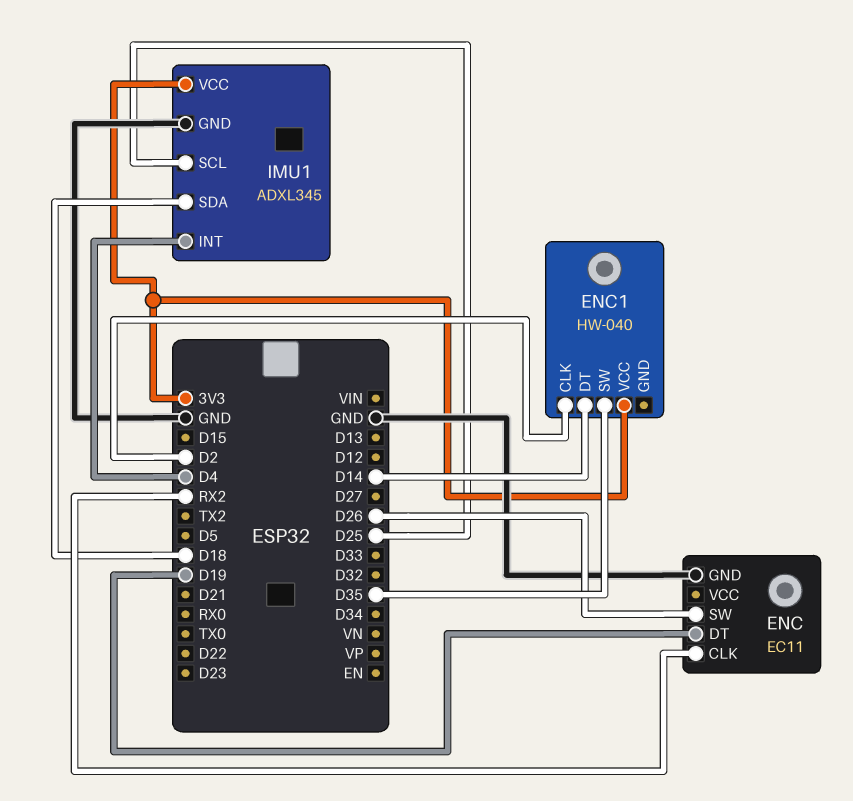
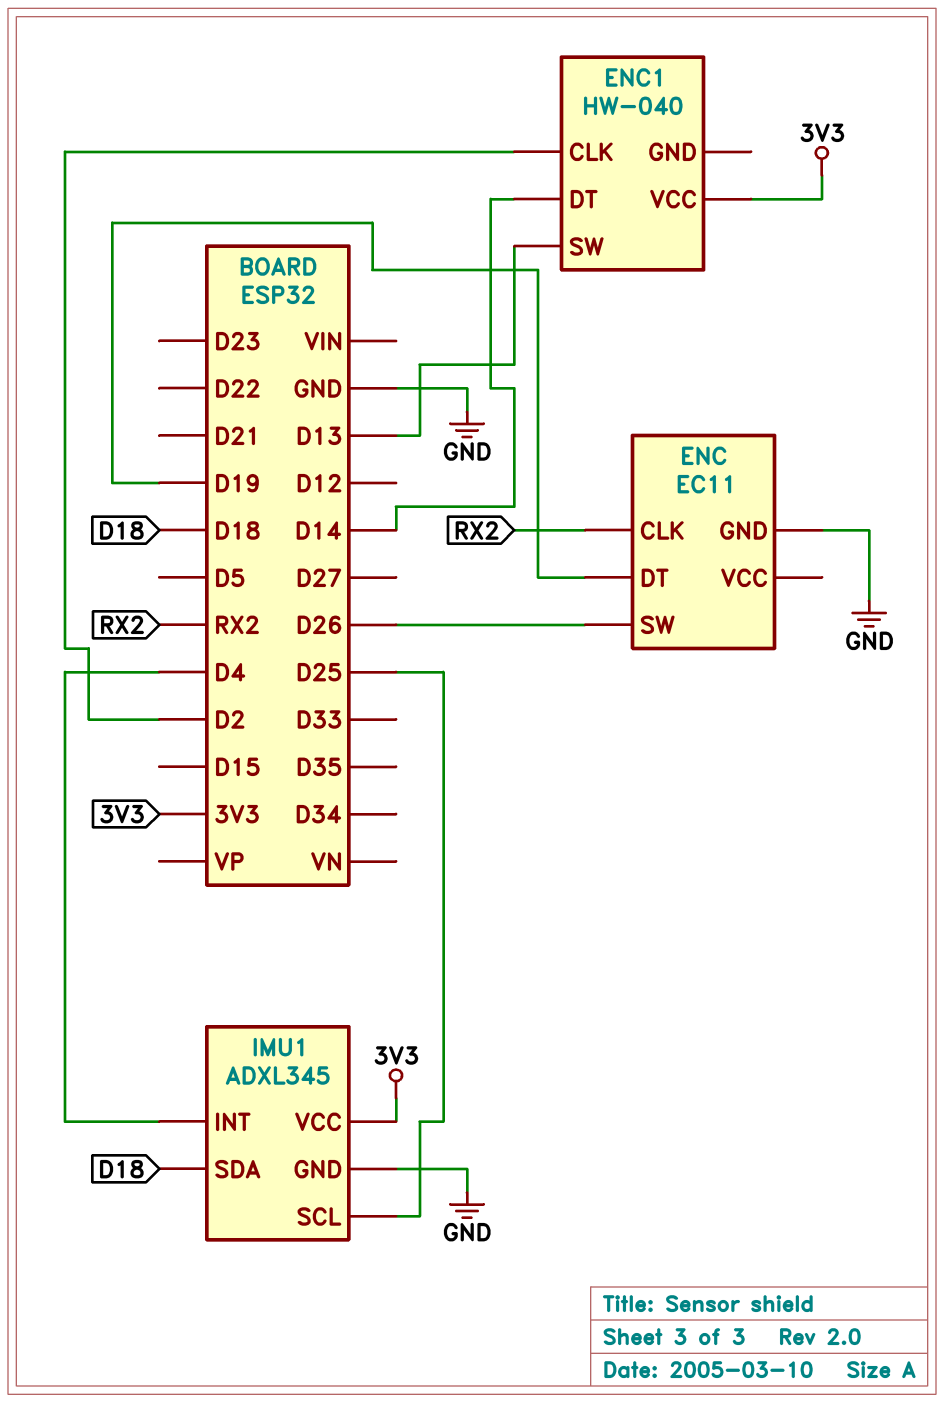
ENC1 pin SW: D35 -> D13

